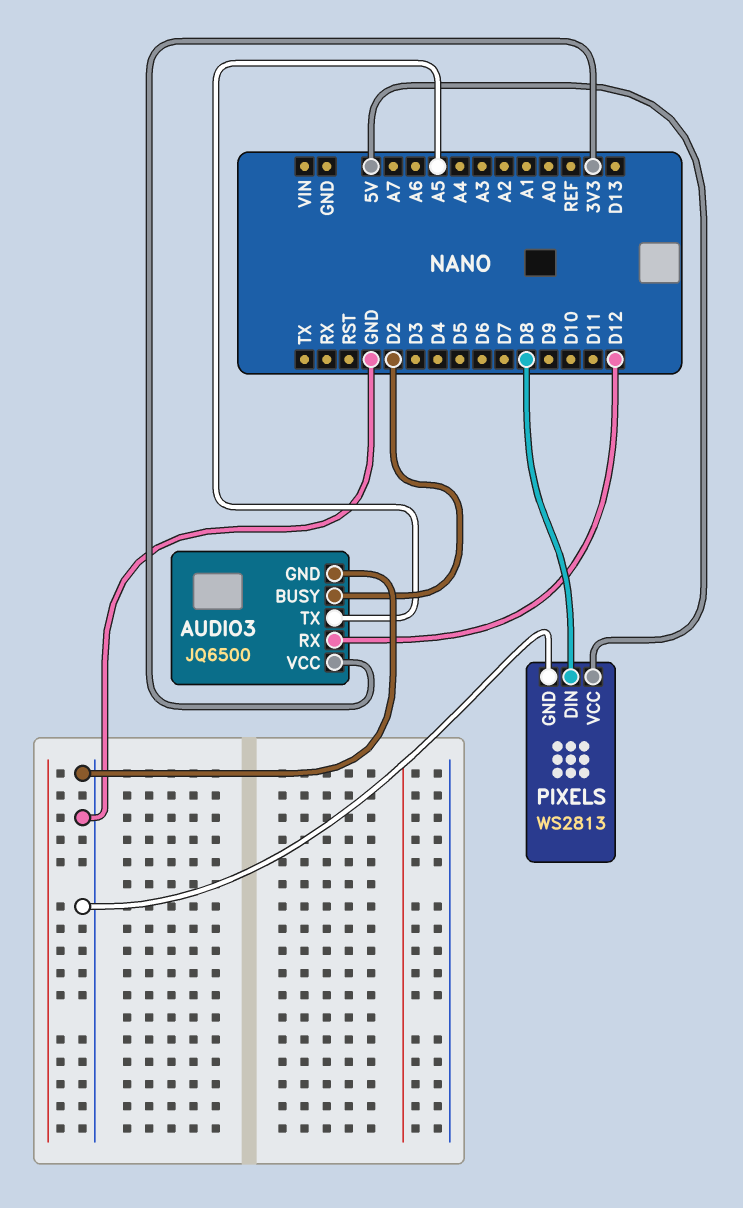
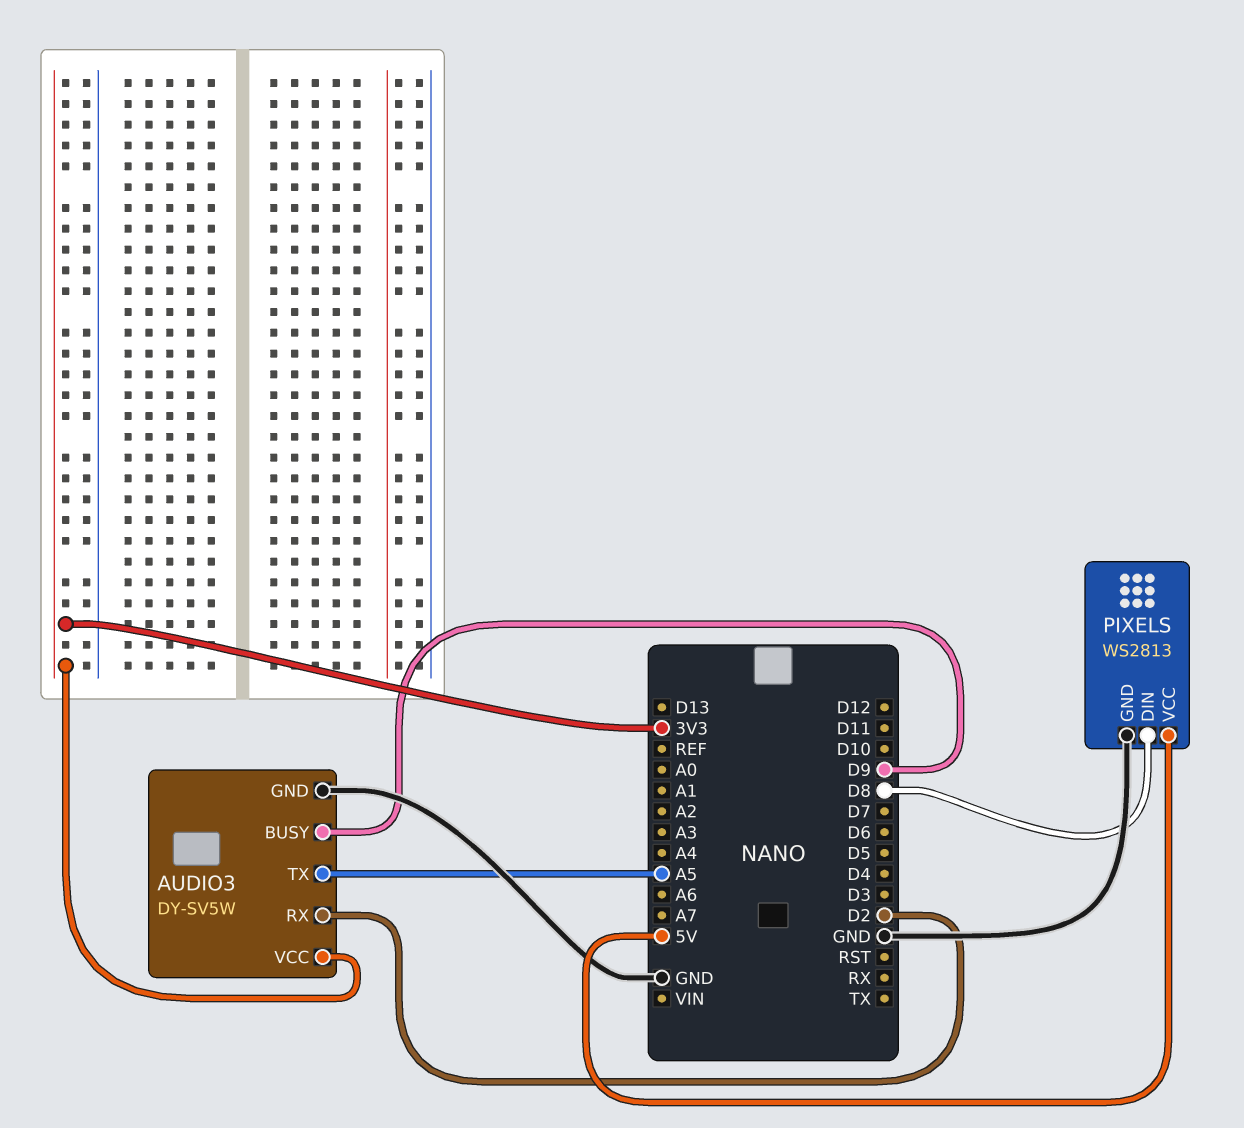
AUDIO3: JQ6500 -> DY-SV5W
AUDIO3 pin BUSY: D2 -> D9
AUDIO3 pin RX: D12 -> D2

